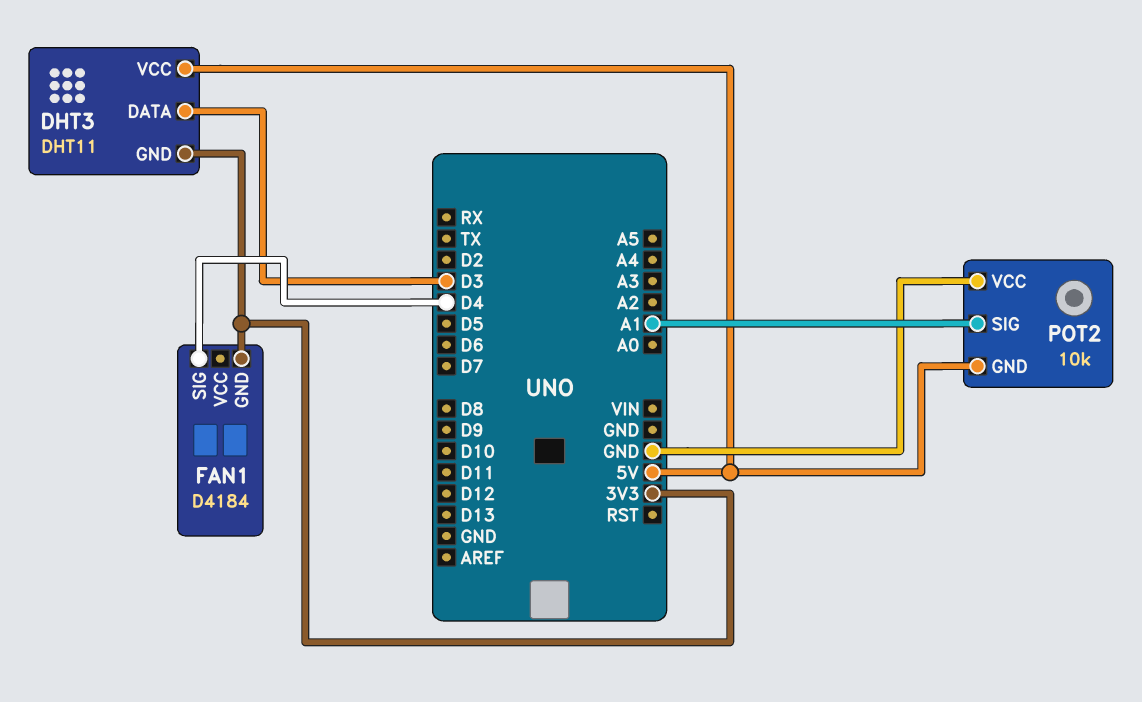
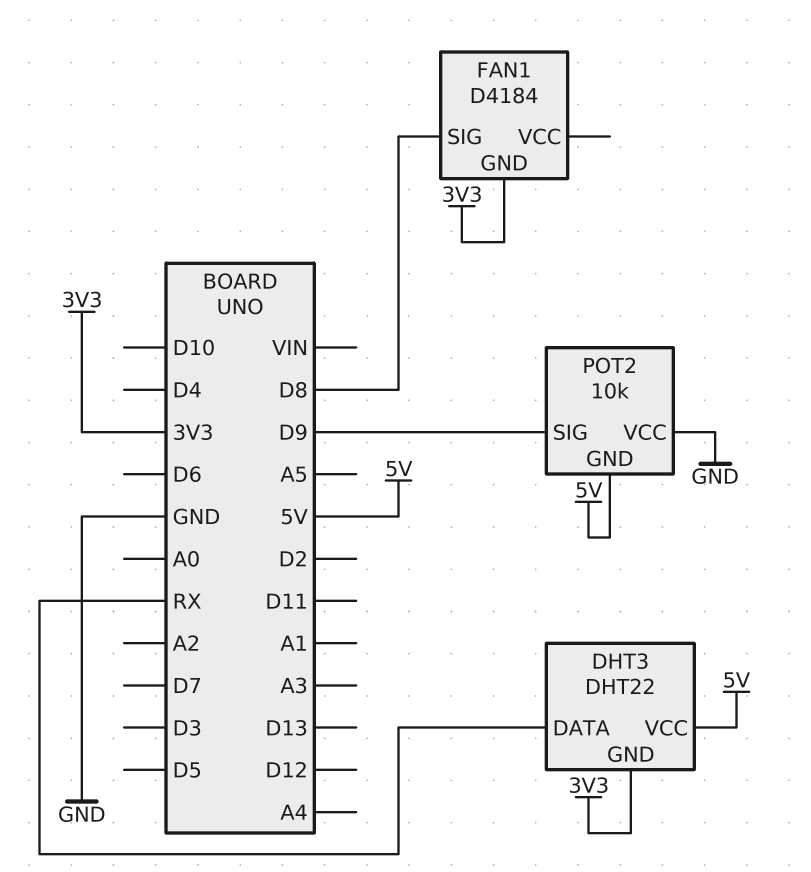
DHT3: DHT11 -> DHT22
DHT3 pin DATA: D3 -> RX
FAN1 pin SIG: D4 -> D8
POT2 pin SIG: A1 -> D9

